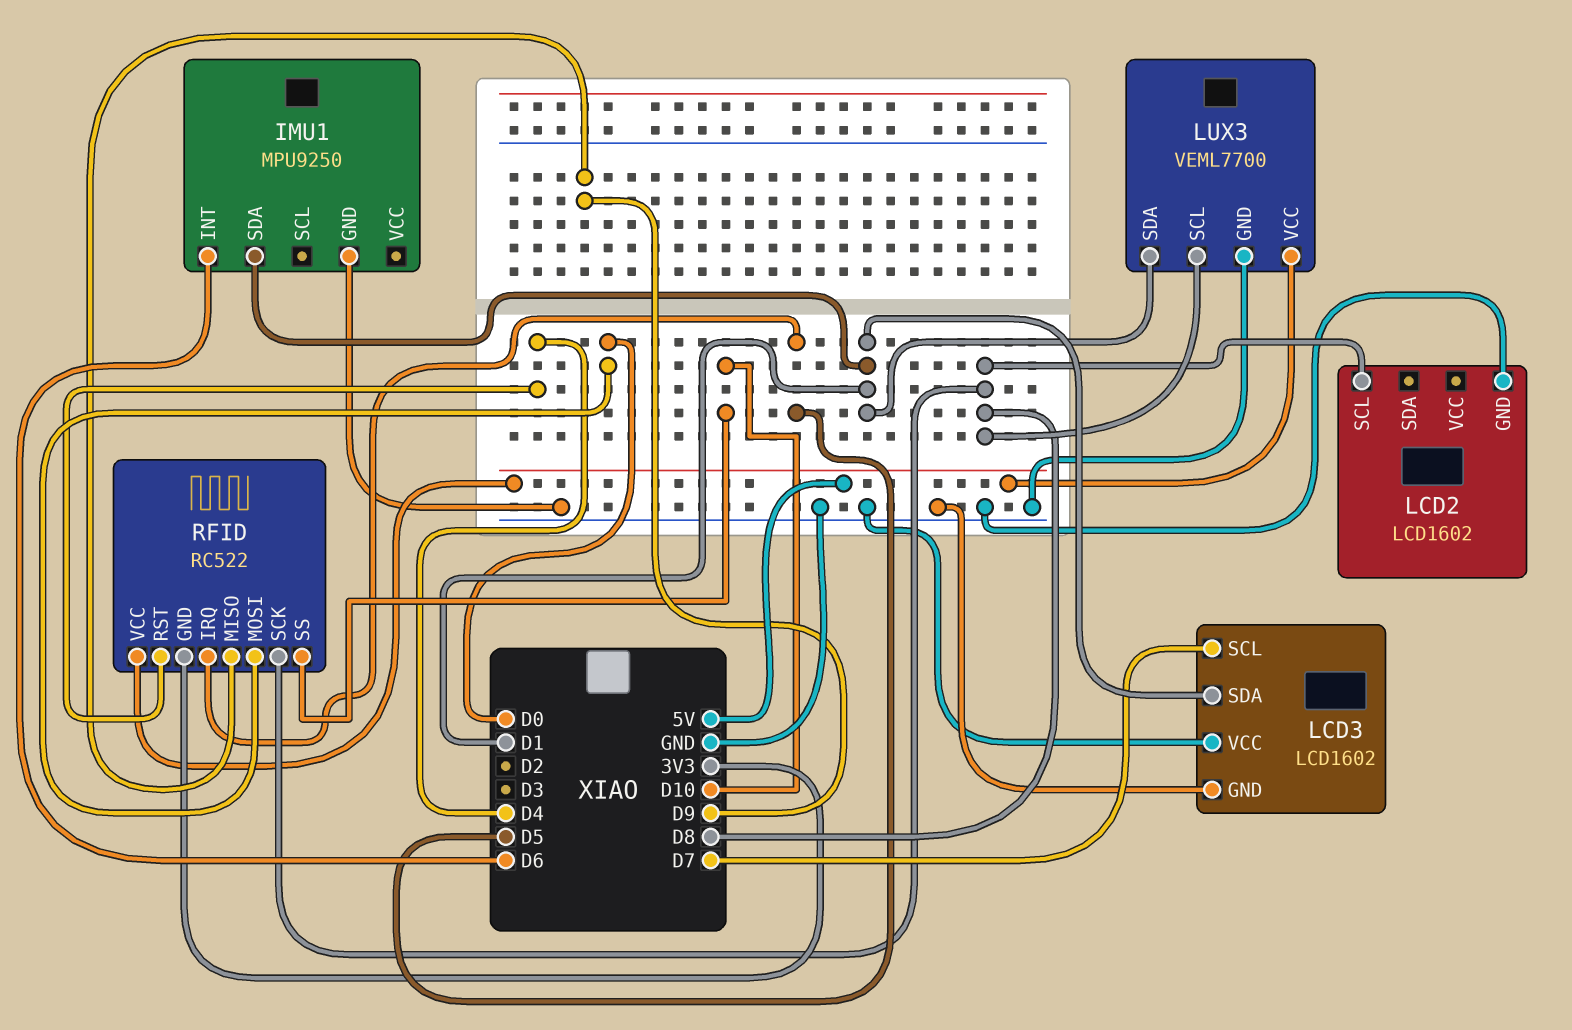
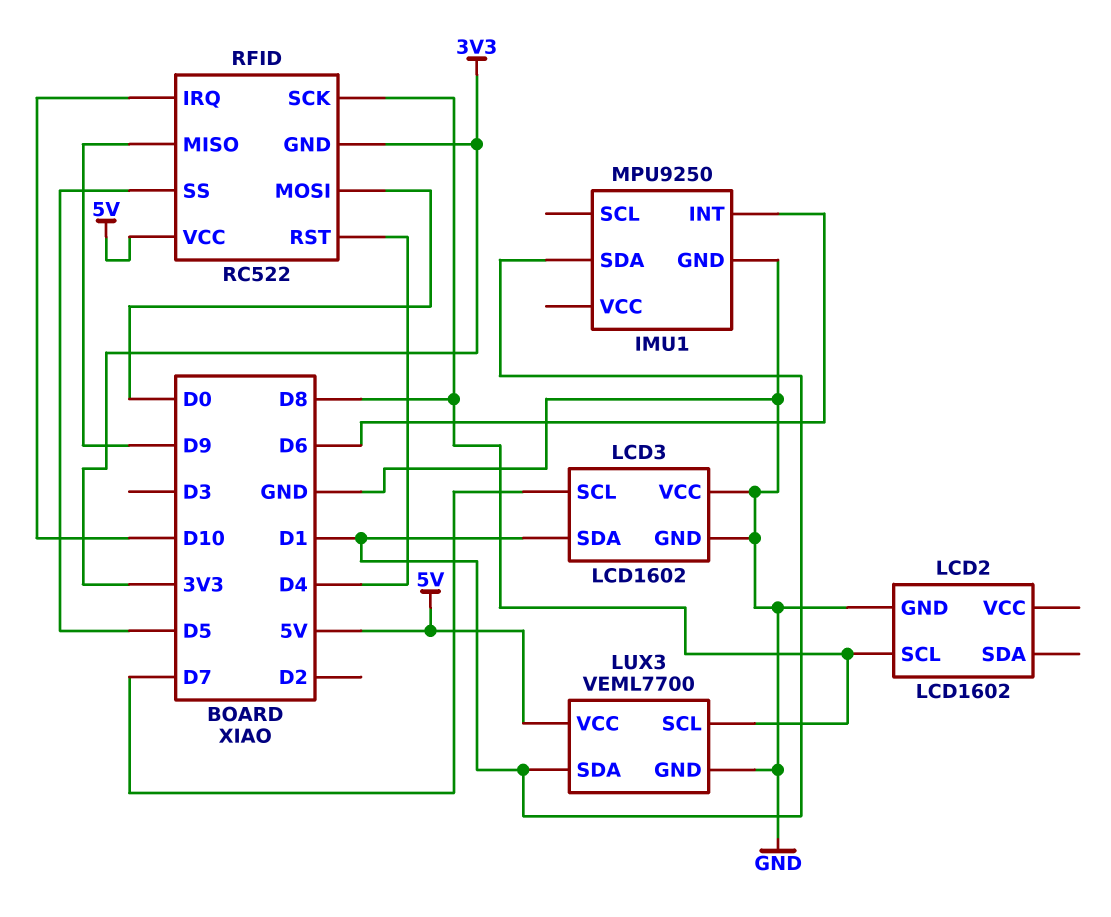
RFID pin IRQ: D5 -> D10
RFID pin SS: D10 -> D5

